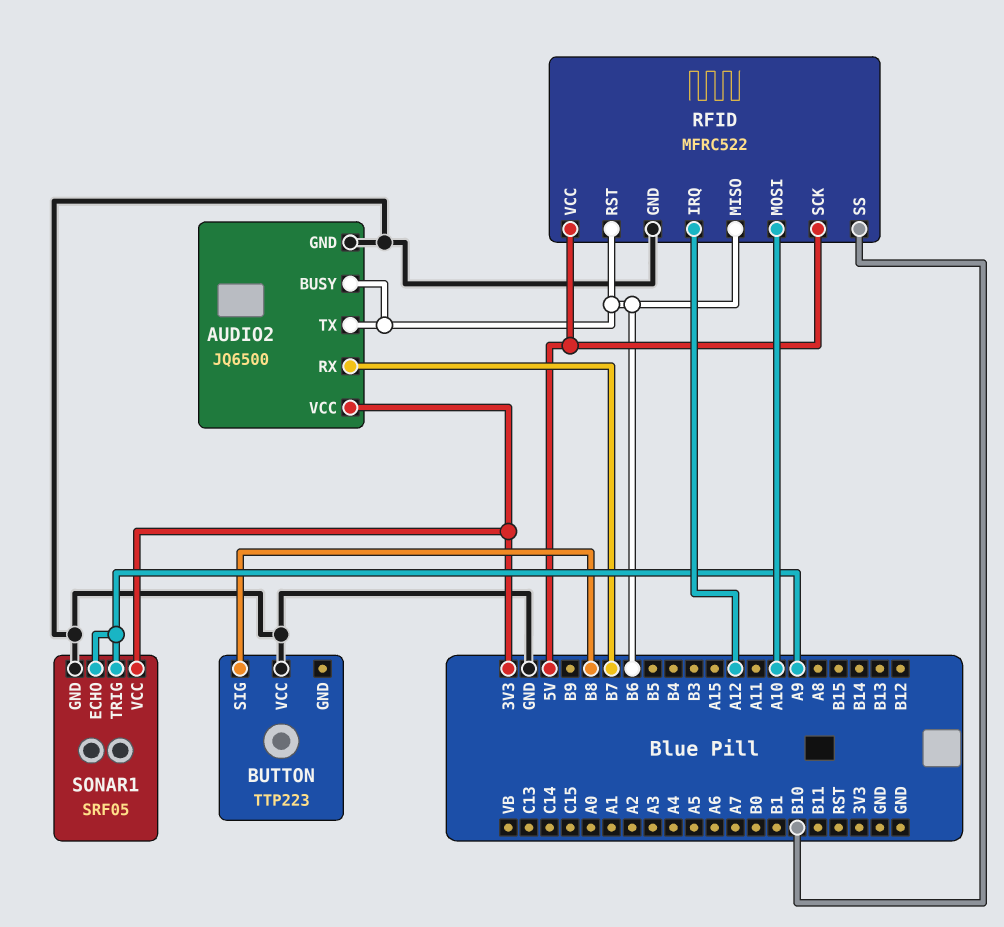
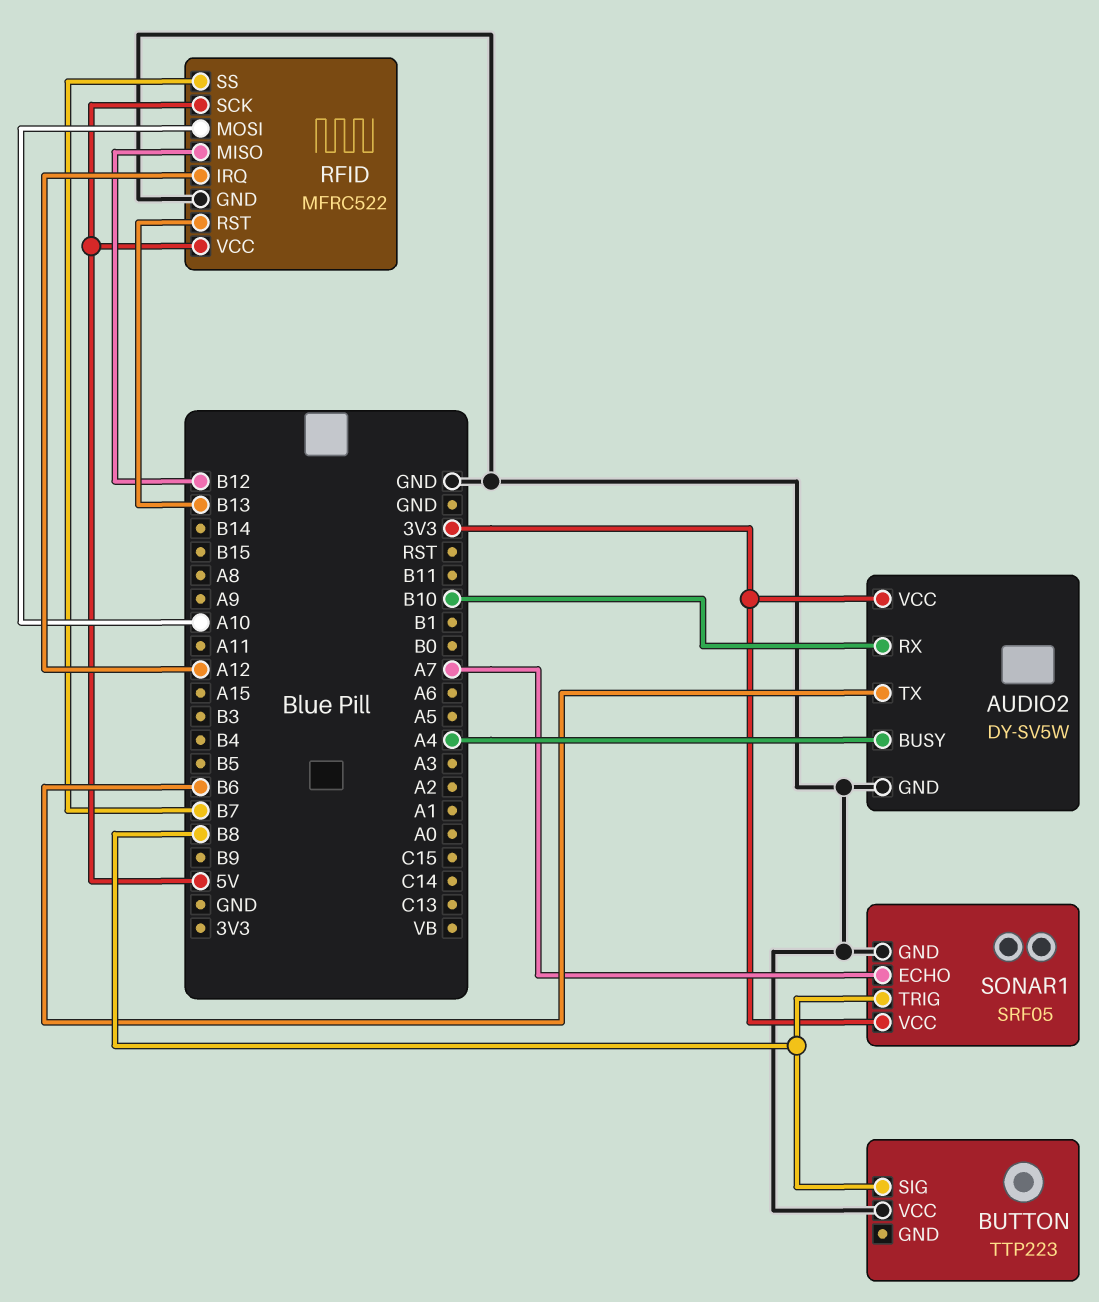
AUDIO2: JQ6500 -> DY-SV5W
AUDIO2 pin BUSY: B6 -> A4
AUDIO2 pin RX: B7 -> B10
RFID pin MISO: B6 -> B12
RFID pin RST: B6 -> B13
RFID pin SS: B10 -> B7
SONAR1 pin ECHO: A9 -> A7
SONAR1 pin TRIG: A9 -> B8

